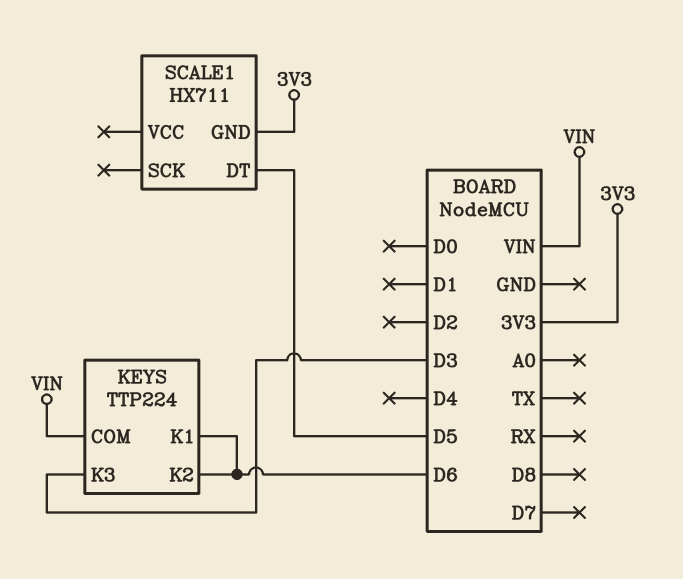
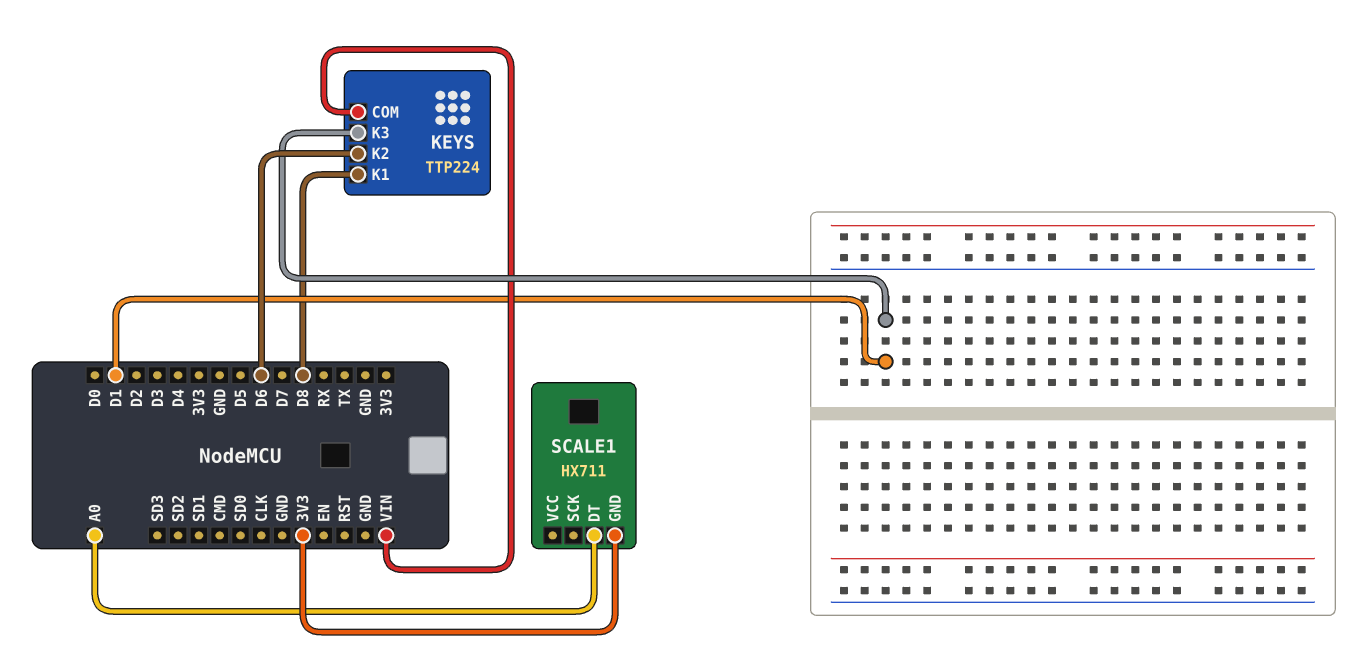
KEYS pin K1: D6 -> D8
KEYS pin K3: D3 -> D1
SCALE1 pin DT: D5 -> A0

